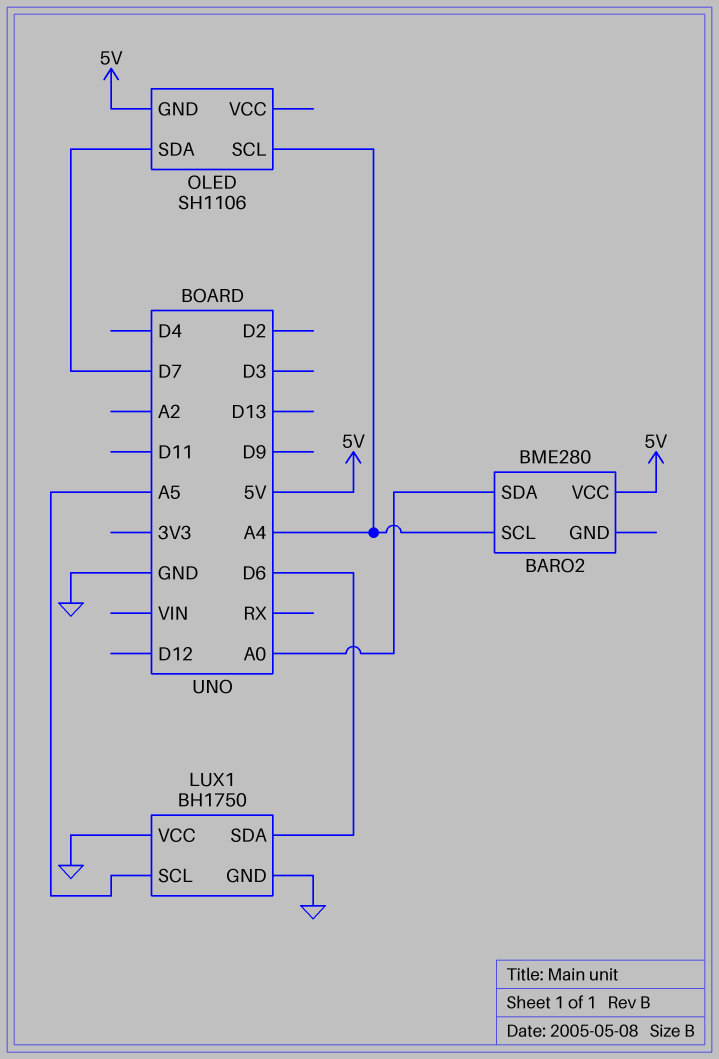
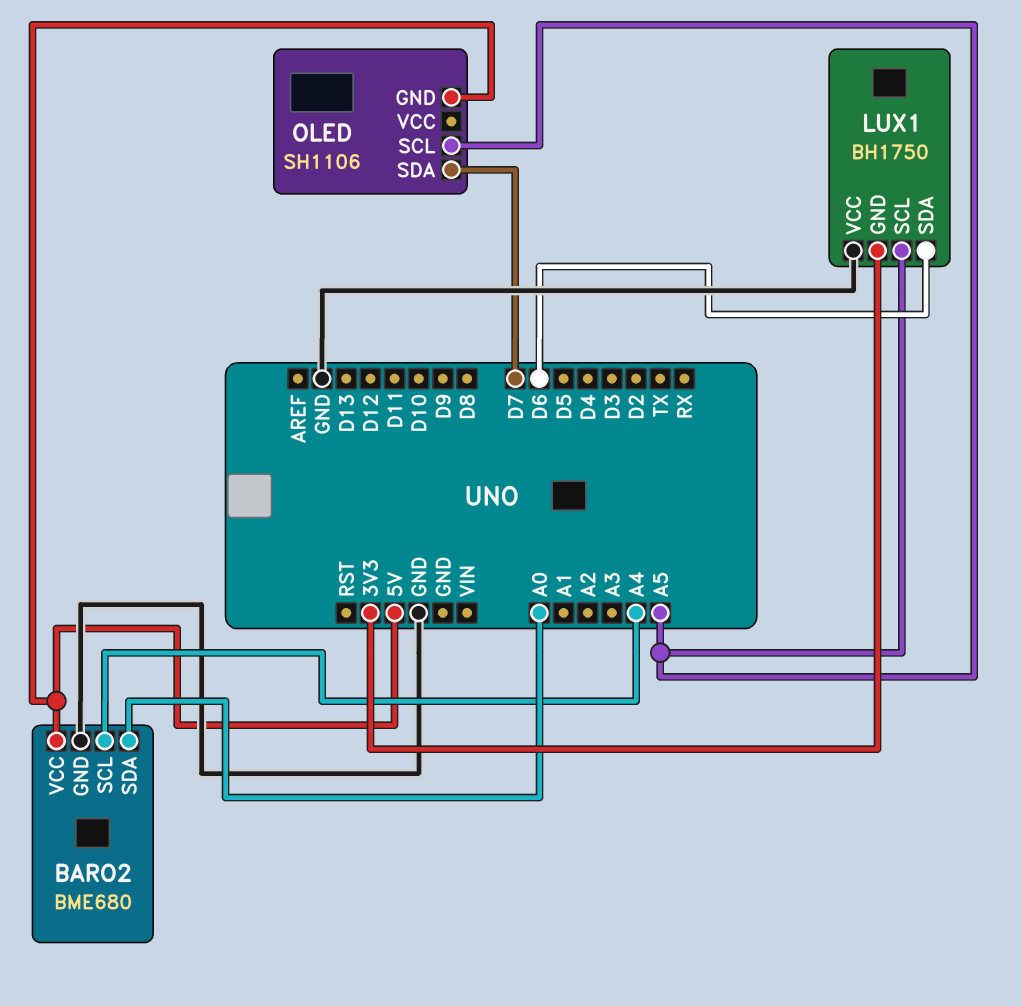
BARO2: BME280 -> BME680
BARO2 pin GND: none -> GND
LUX1 pin GND: GND -> 3V3
OLED pin SCL: A4 -> A5

